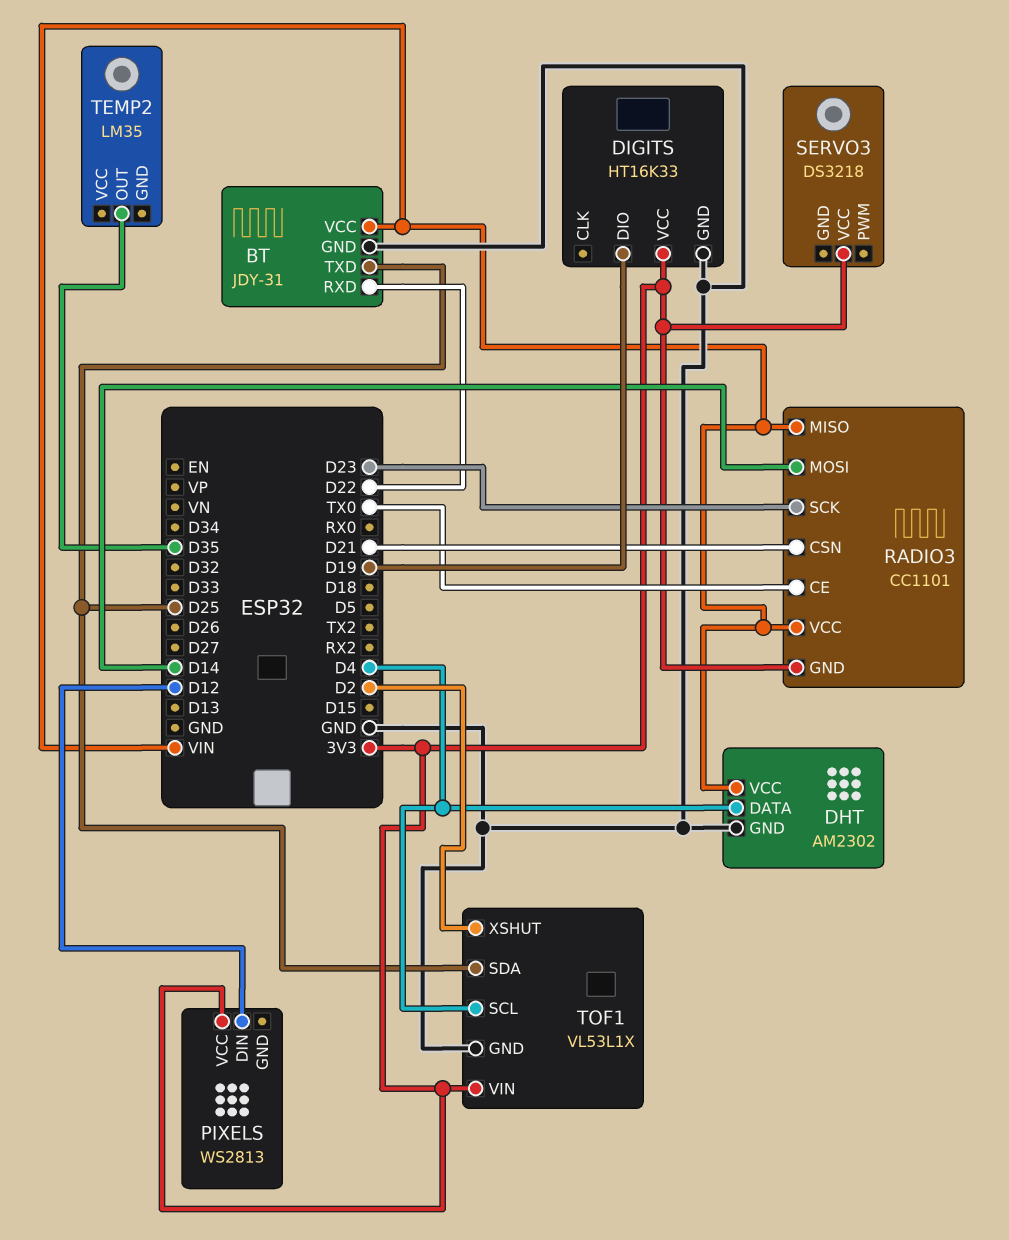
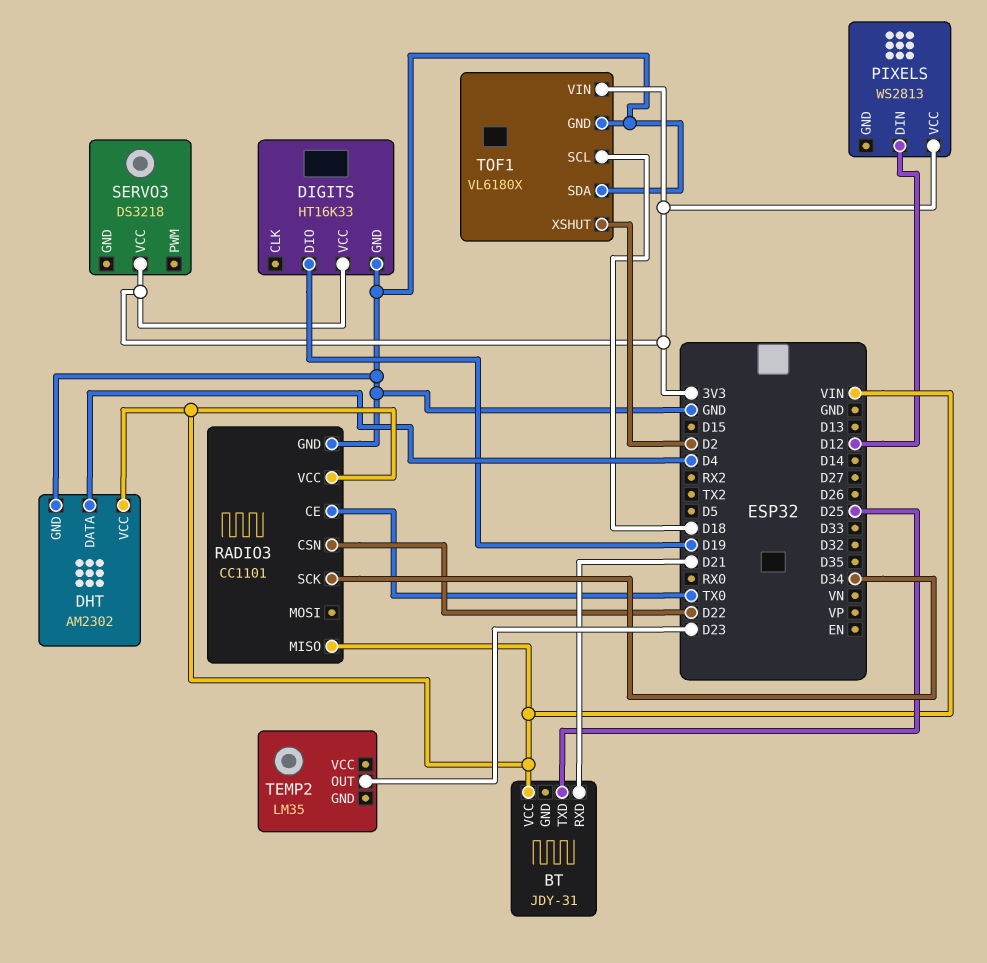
BT pin GND: GND -> none
BT pin RXD: D22 -> D21
RADIO3 pin CSN: D21 -> D22
RADIO3 pin GND: 3V3 -> GND
RADIO3 pin MOSI: D14 -> none
RADIO3 pin SCK: D23 -> D34
TEMP2 pin OUT: D35 -> D23
TOF1: VL53L1X -> VL6180X
TOF1 pin SCL: D4 -> D18
TOF1 pin SDA: D25 -> GND

